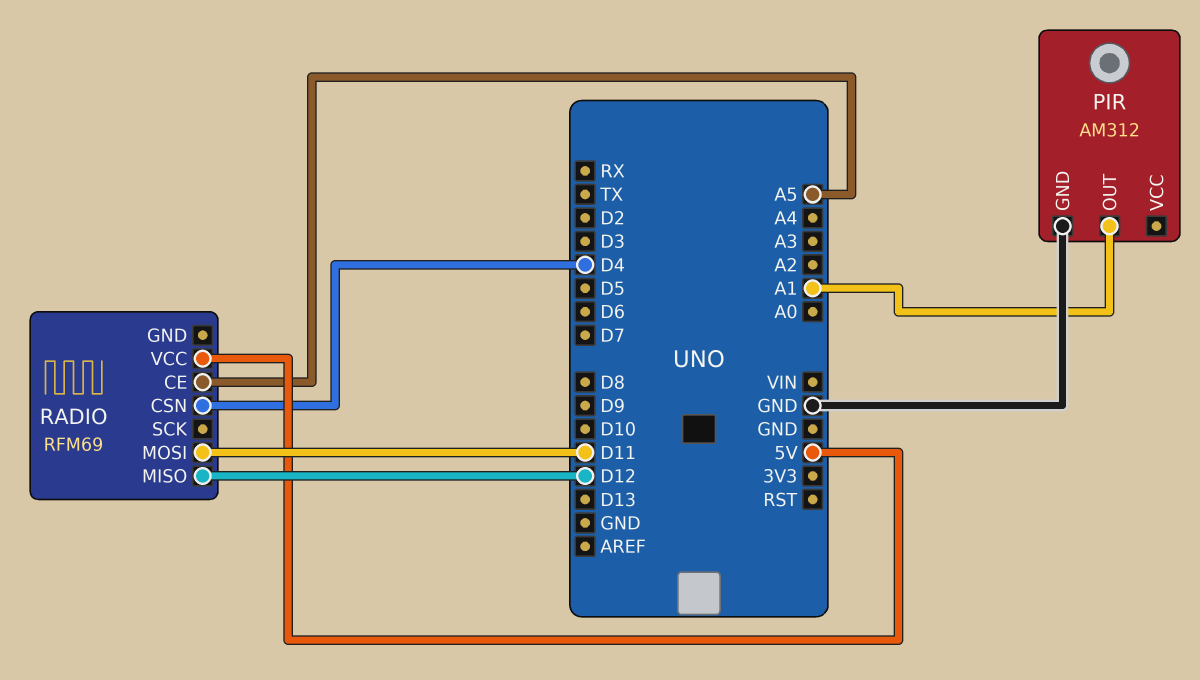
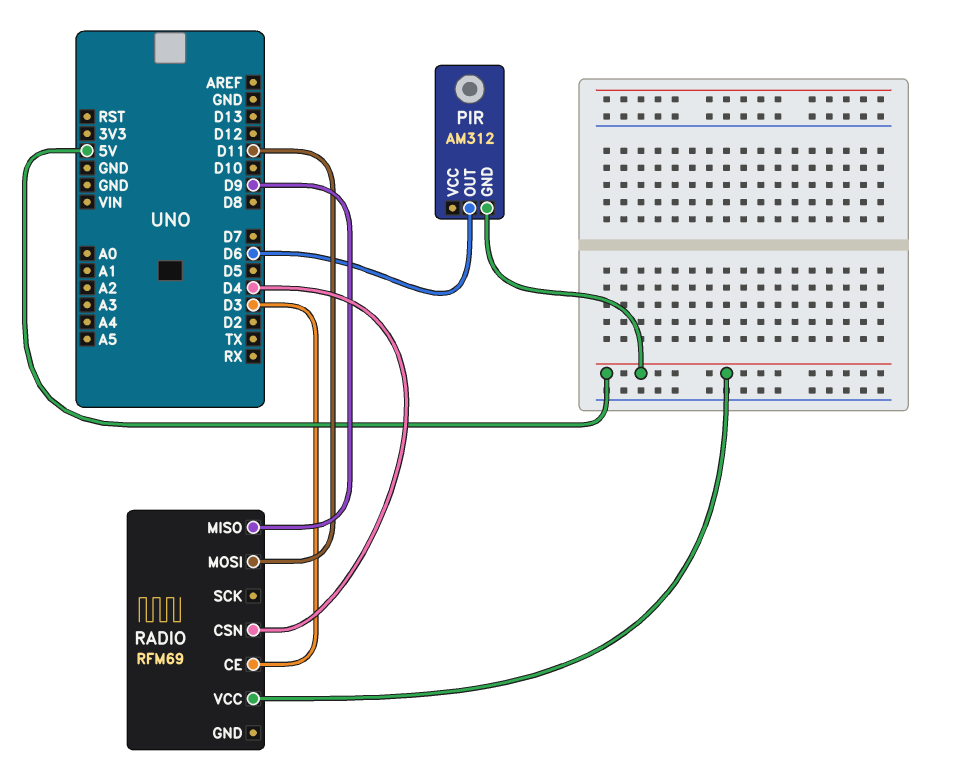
PIR pin GND: GND -> 5V
PIR pin OUT: A1 -> D6
RADIO pin CE: A5 -> D3
RADIO pin MISO: D12 -> D9

